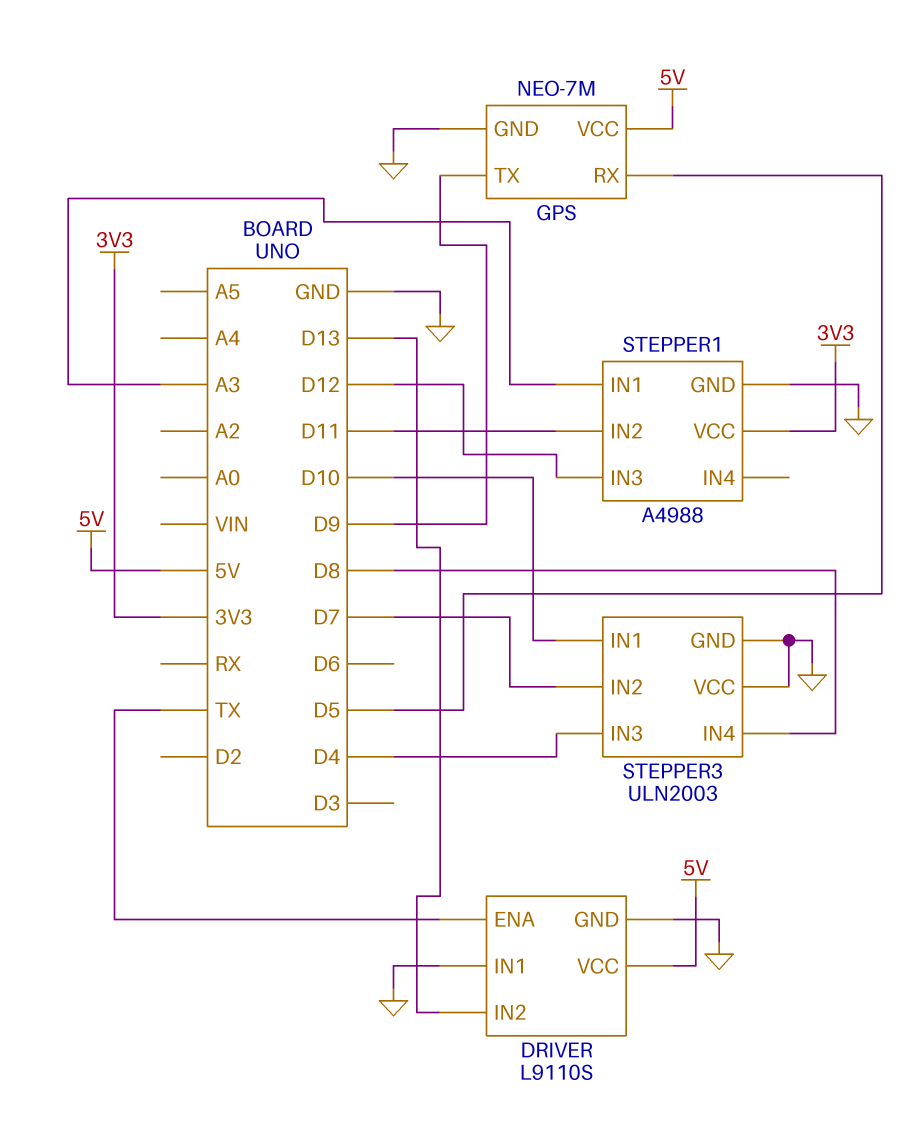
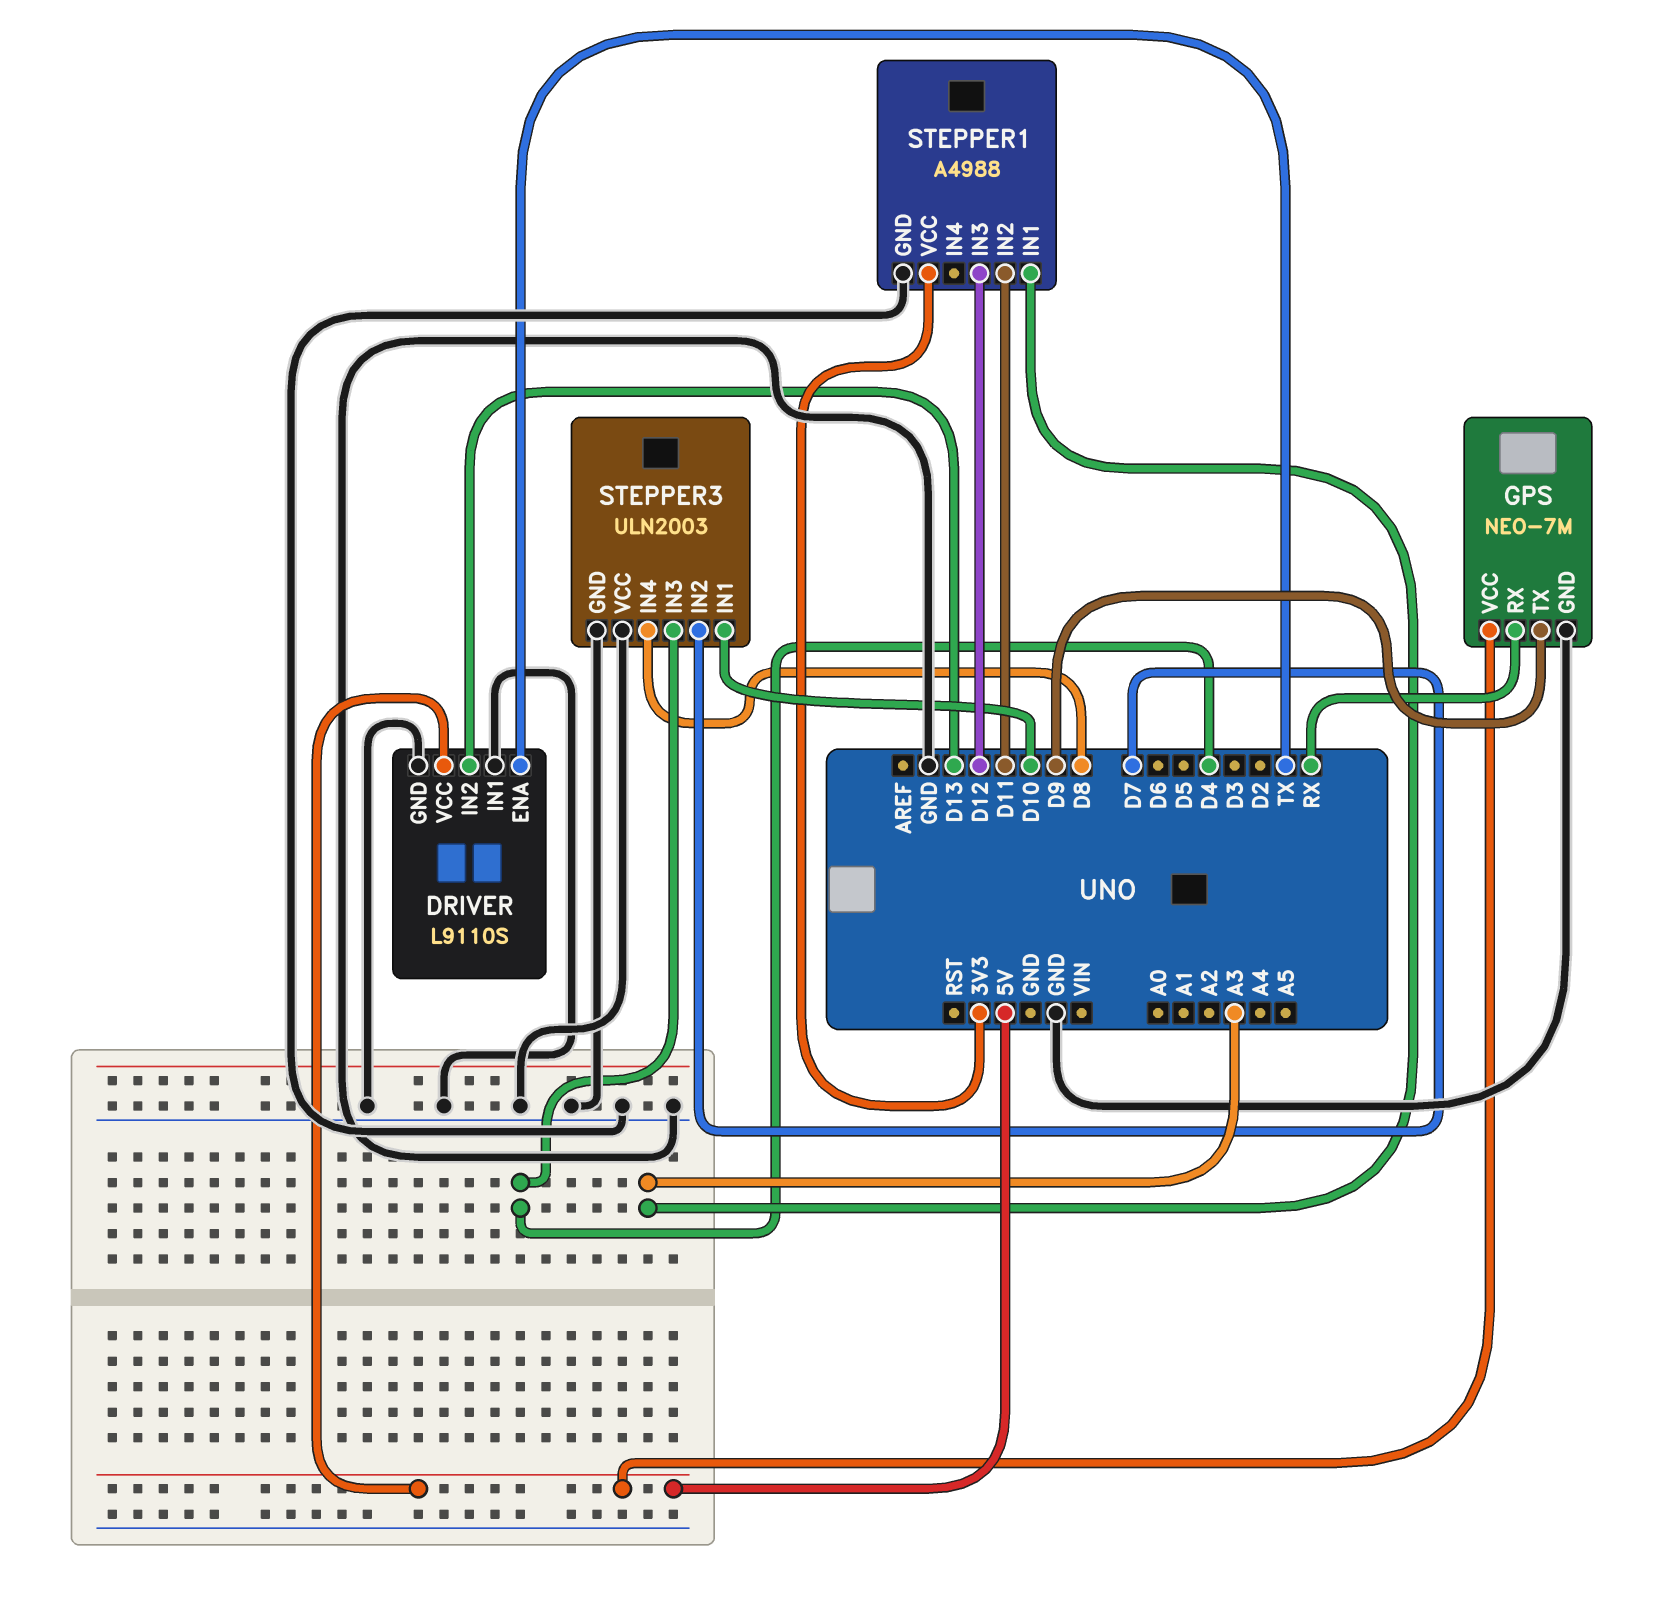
GPS pin RX: D5 -> RX

